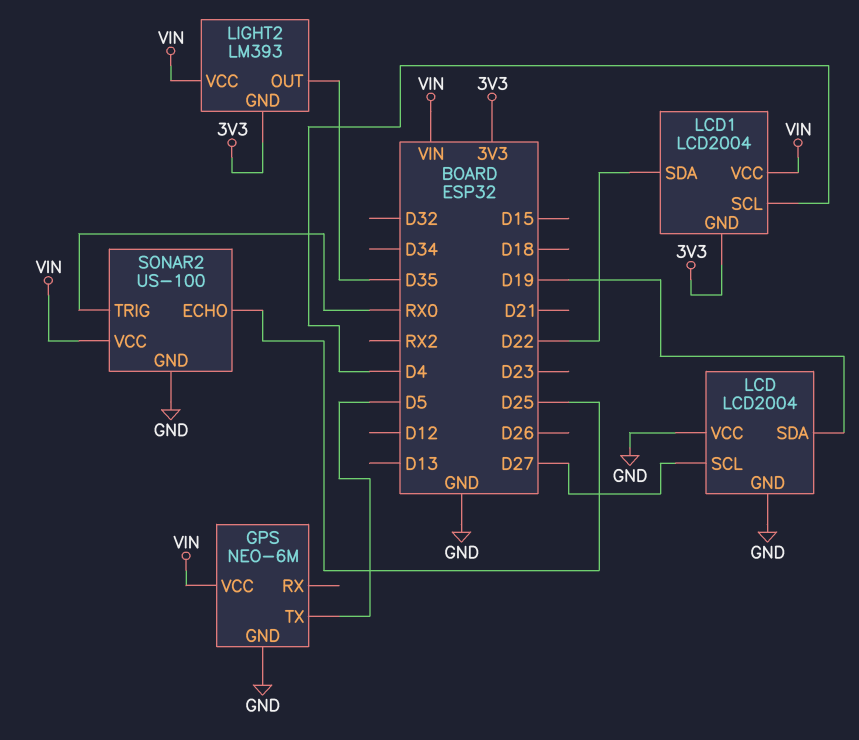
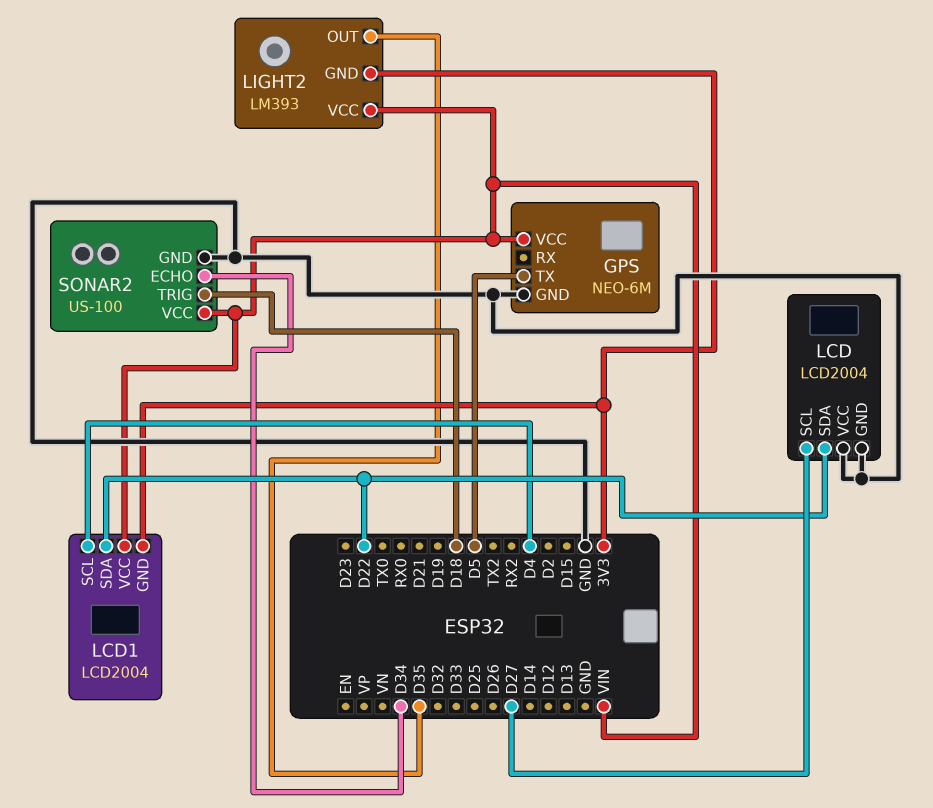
LCD pin SDA: D19 -> D22
SONAR2 pin ECHO: D25 -> D34
SONAR2 pin TRIG: RX0 -> D18

